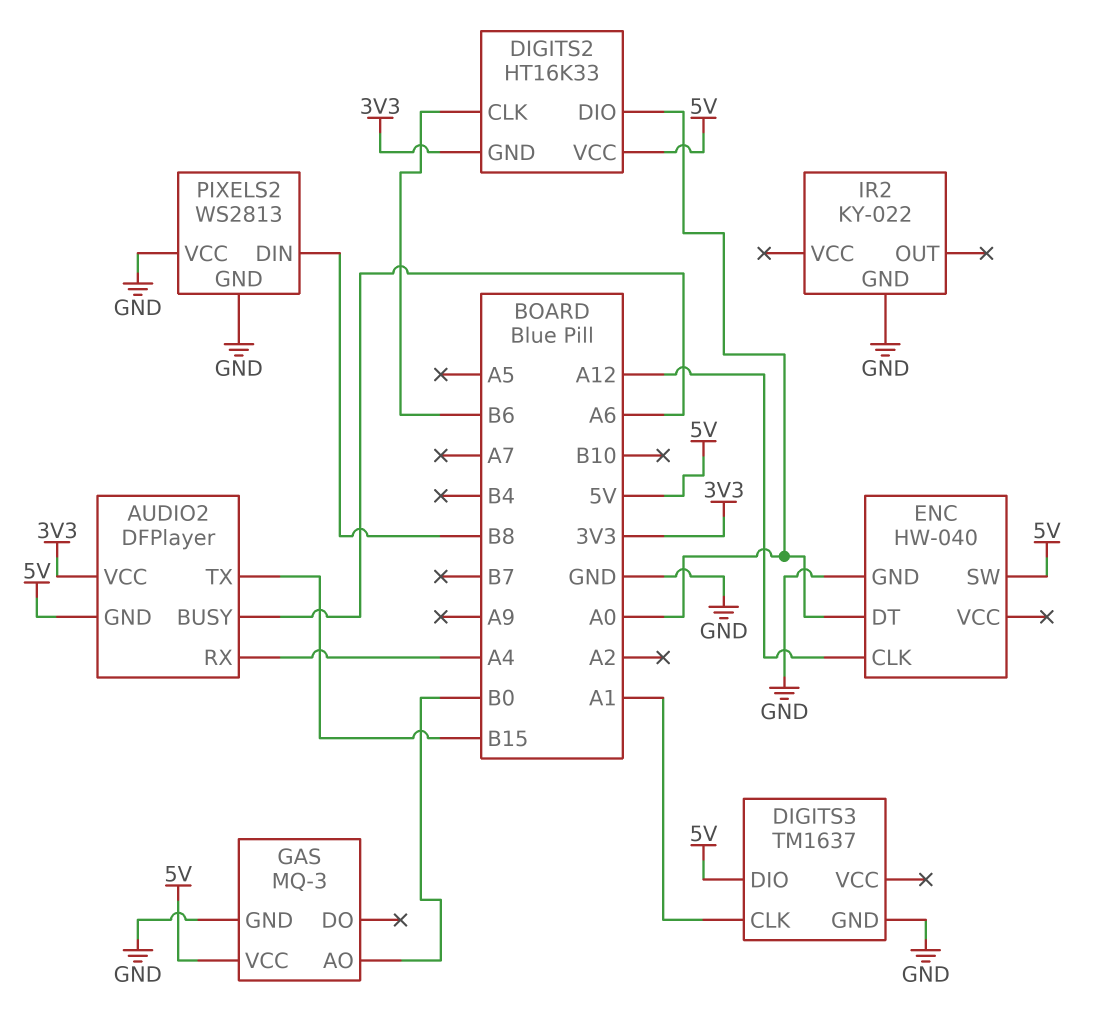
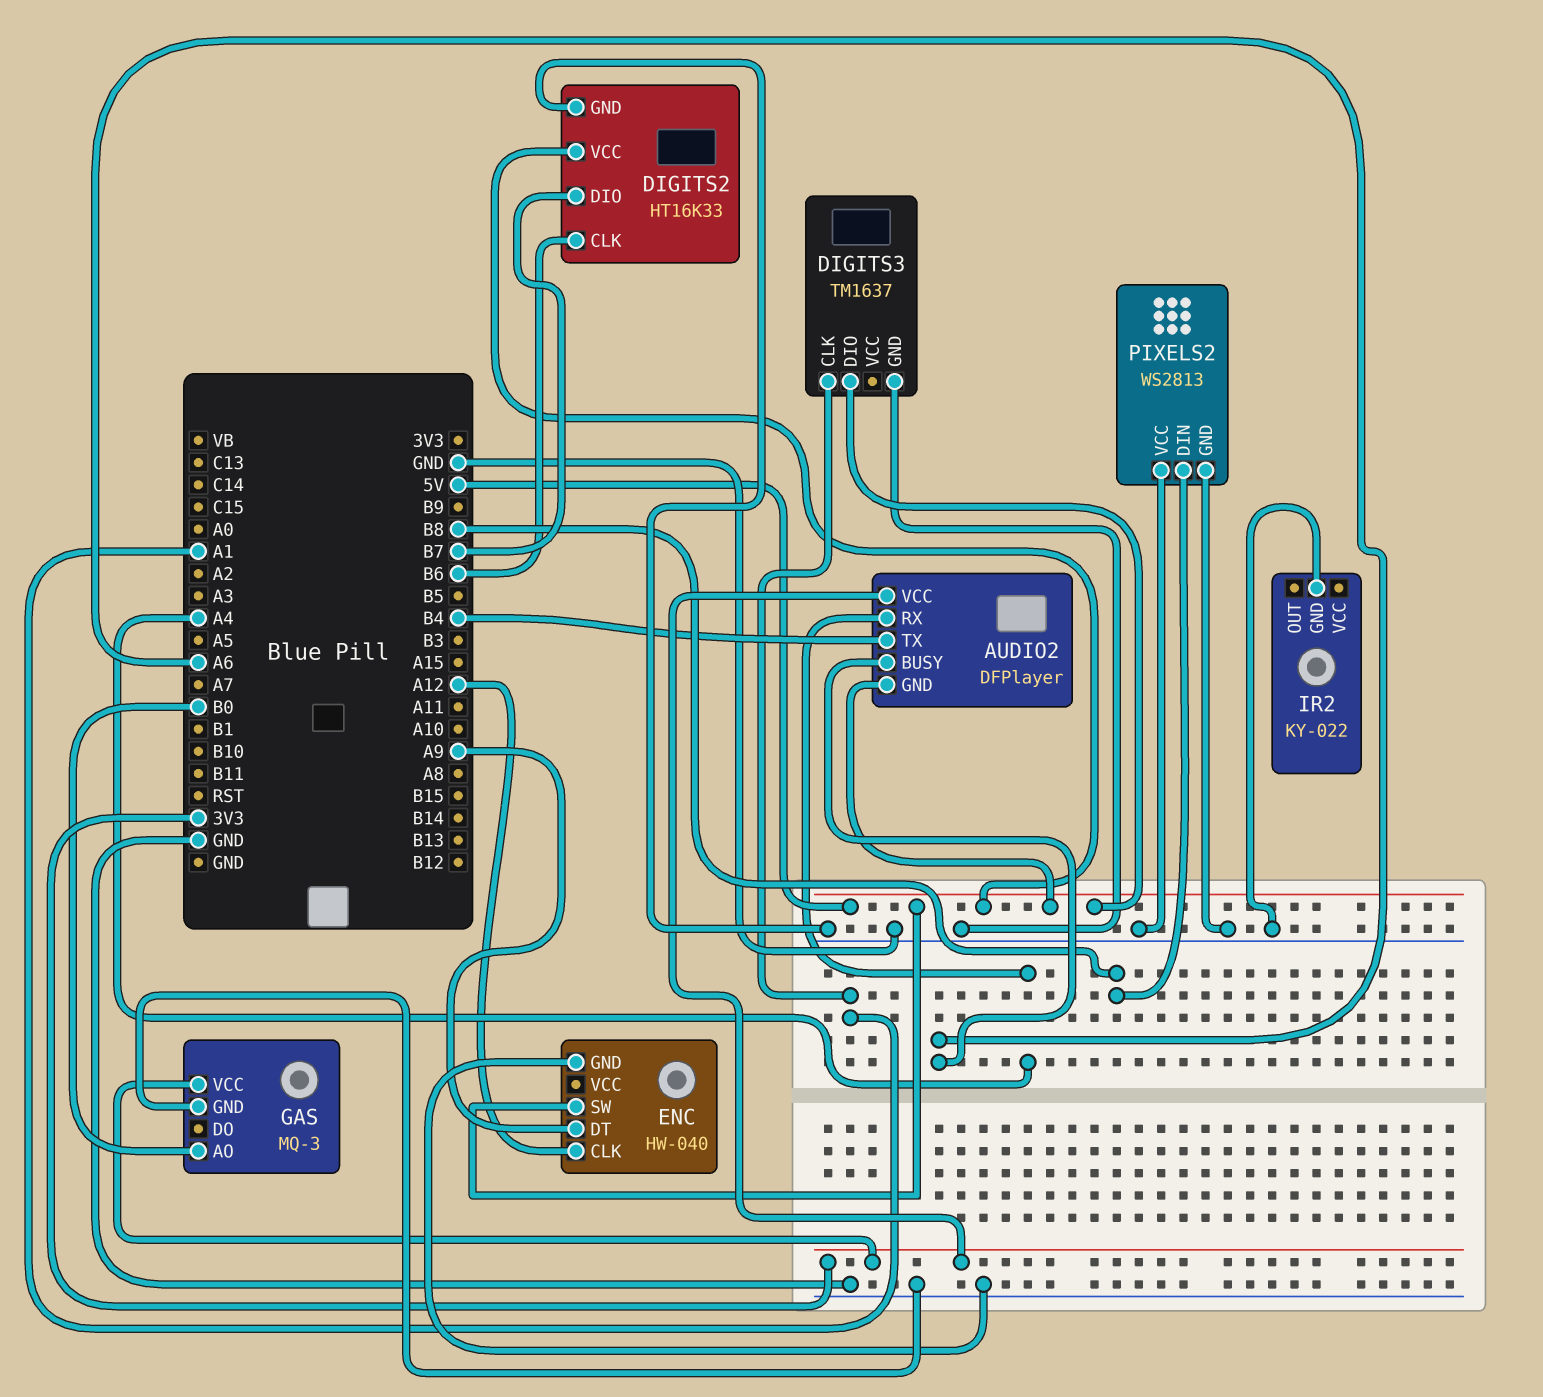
AUDIO2 pin TX: B15 -> B4
DIGITS2 pin DIO: A0 -> B7
DIGITS2 pin GND: 3V3 -> GND
ENC pin DT: A0 -> A9
GAS pin VCC: 5V -> 3V3

